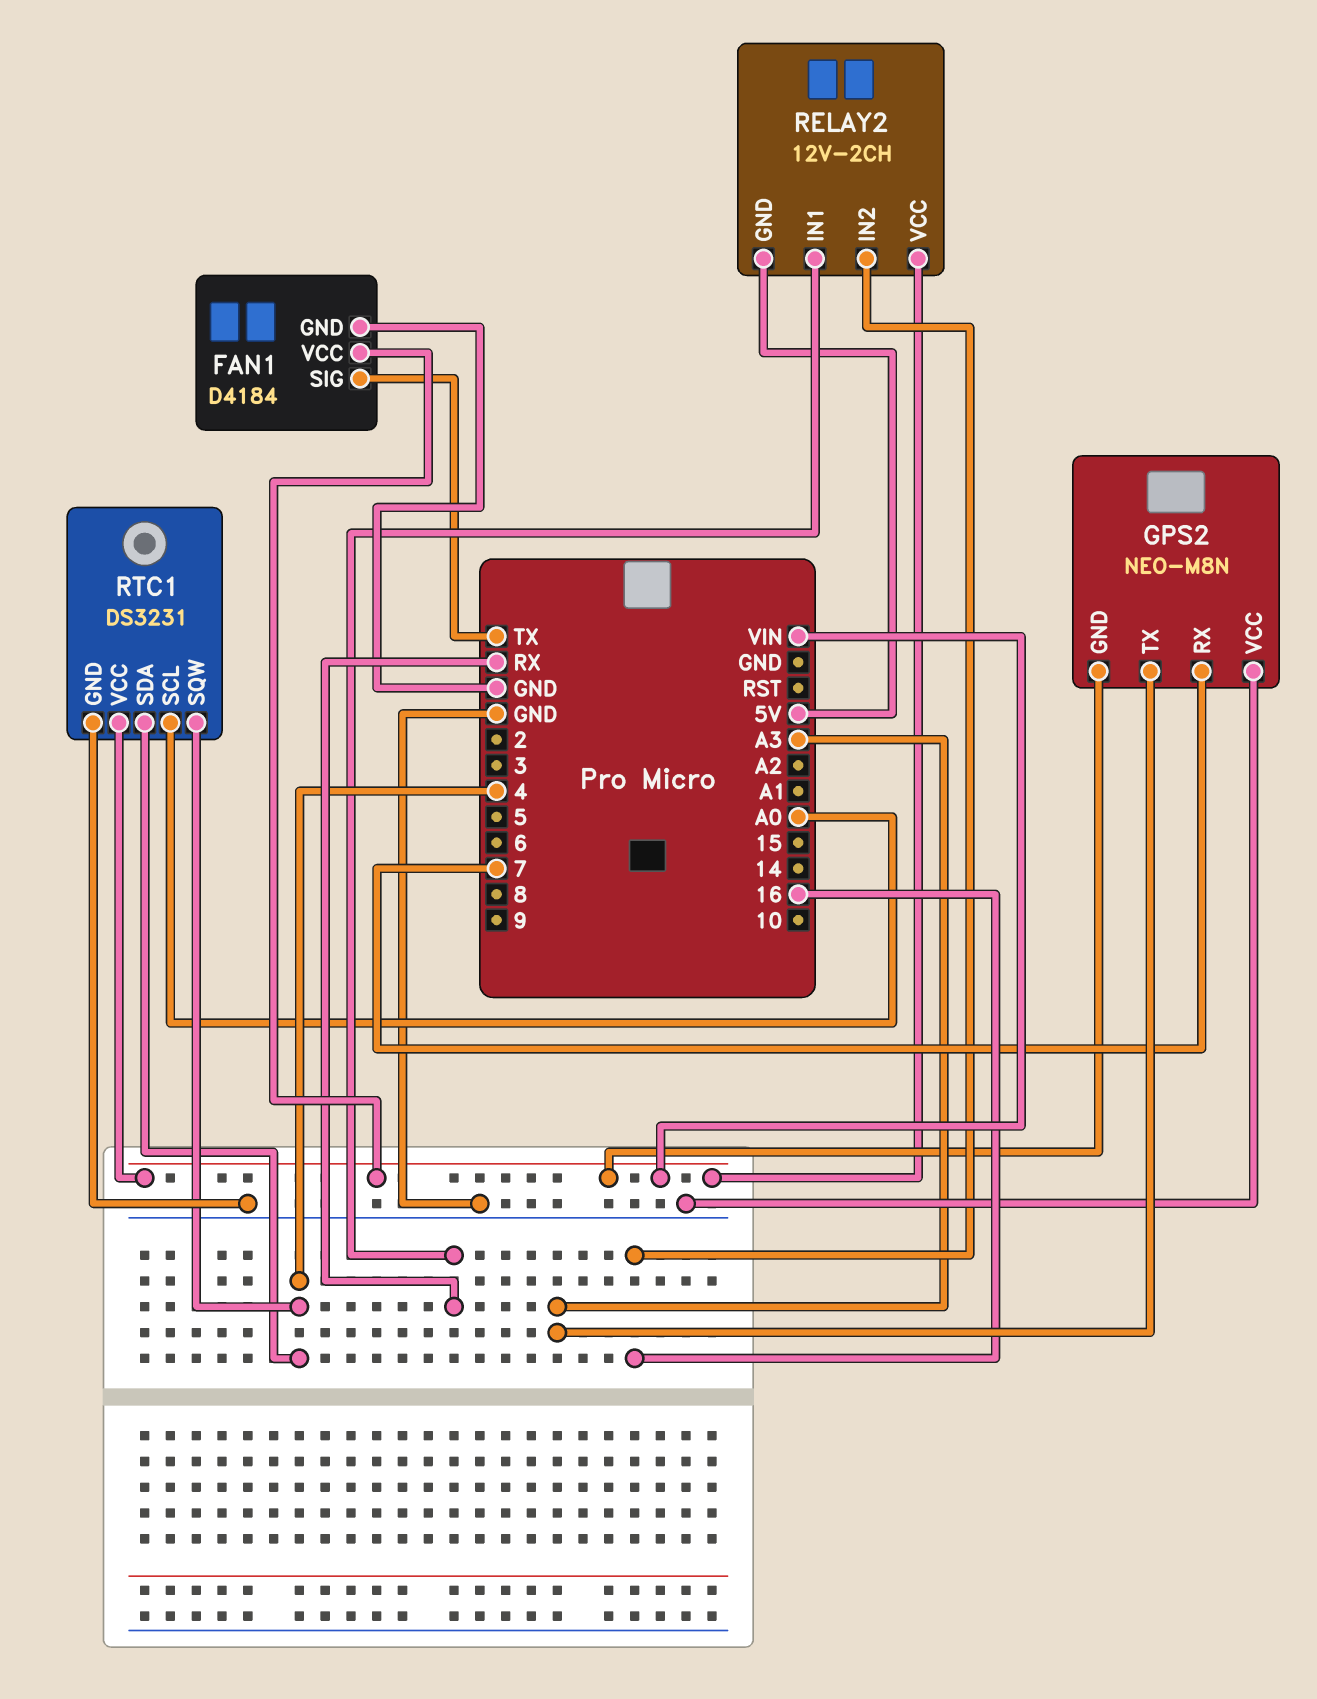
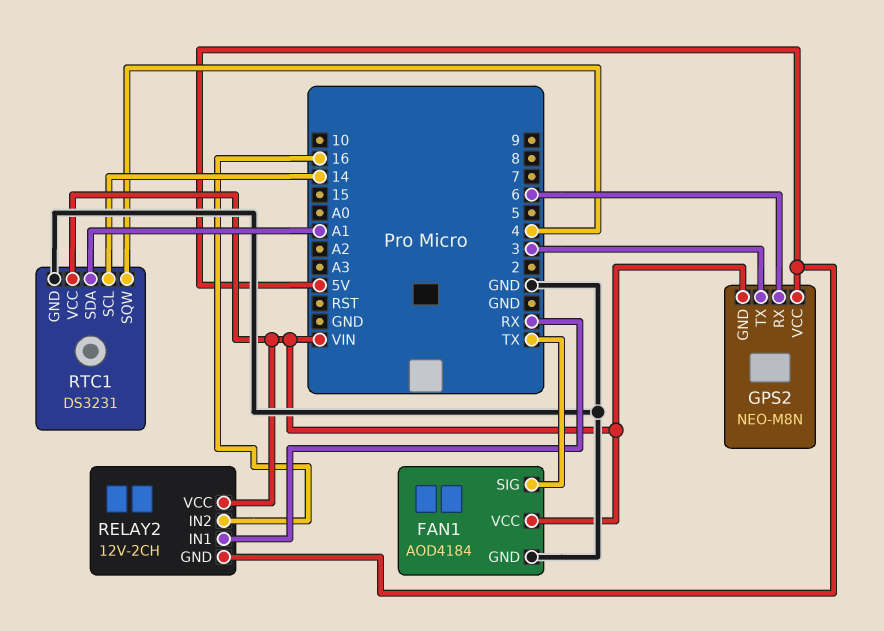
FAN1: D4184 -> AOD4184
GPS2 pin RX: 7 -> 6
GPS2 pin TX: A3 -> 3
GPS2 pin VCC: GND -> 5V
RTC1 pin SCL: A0 -> 14
RTC1 pin SDA: 4 -> A1

